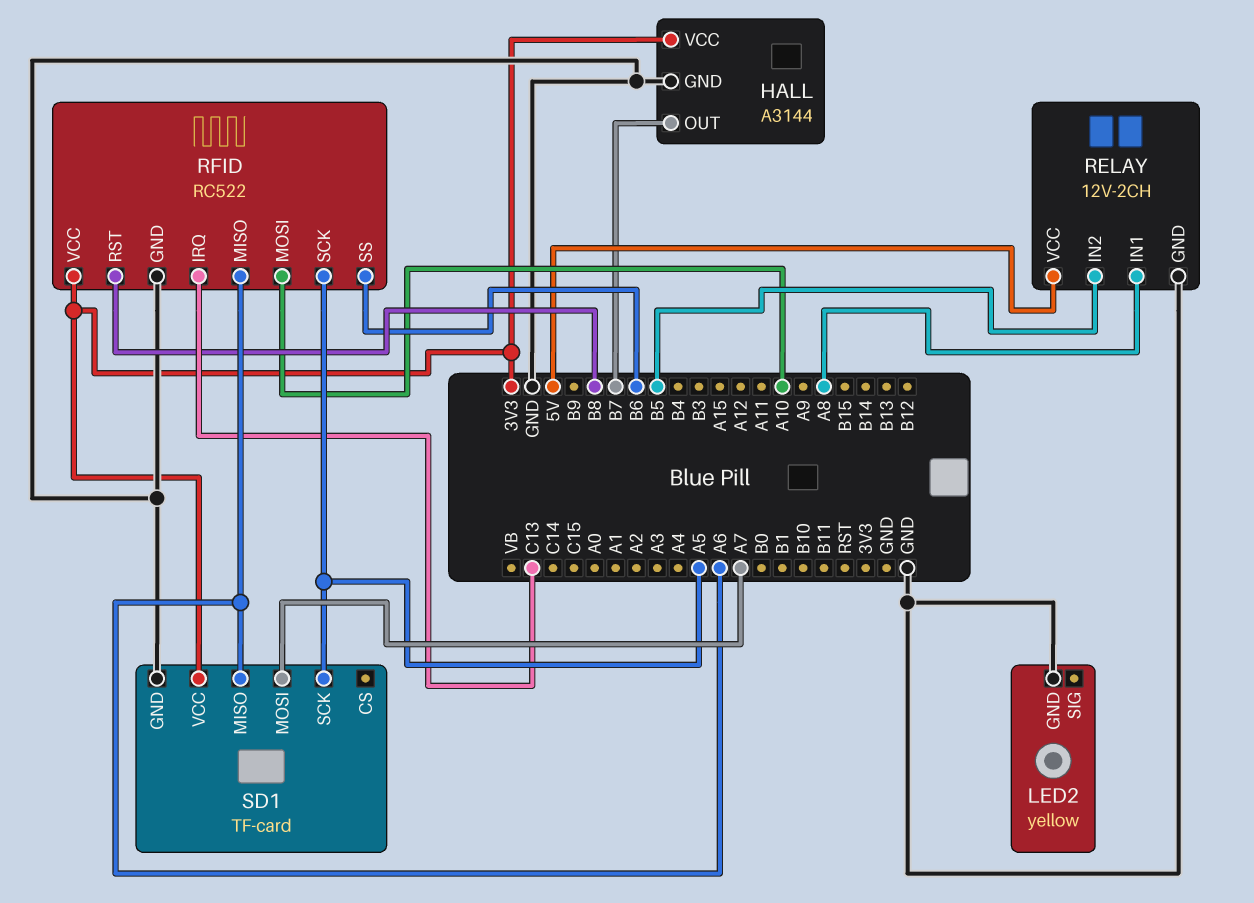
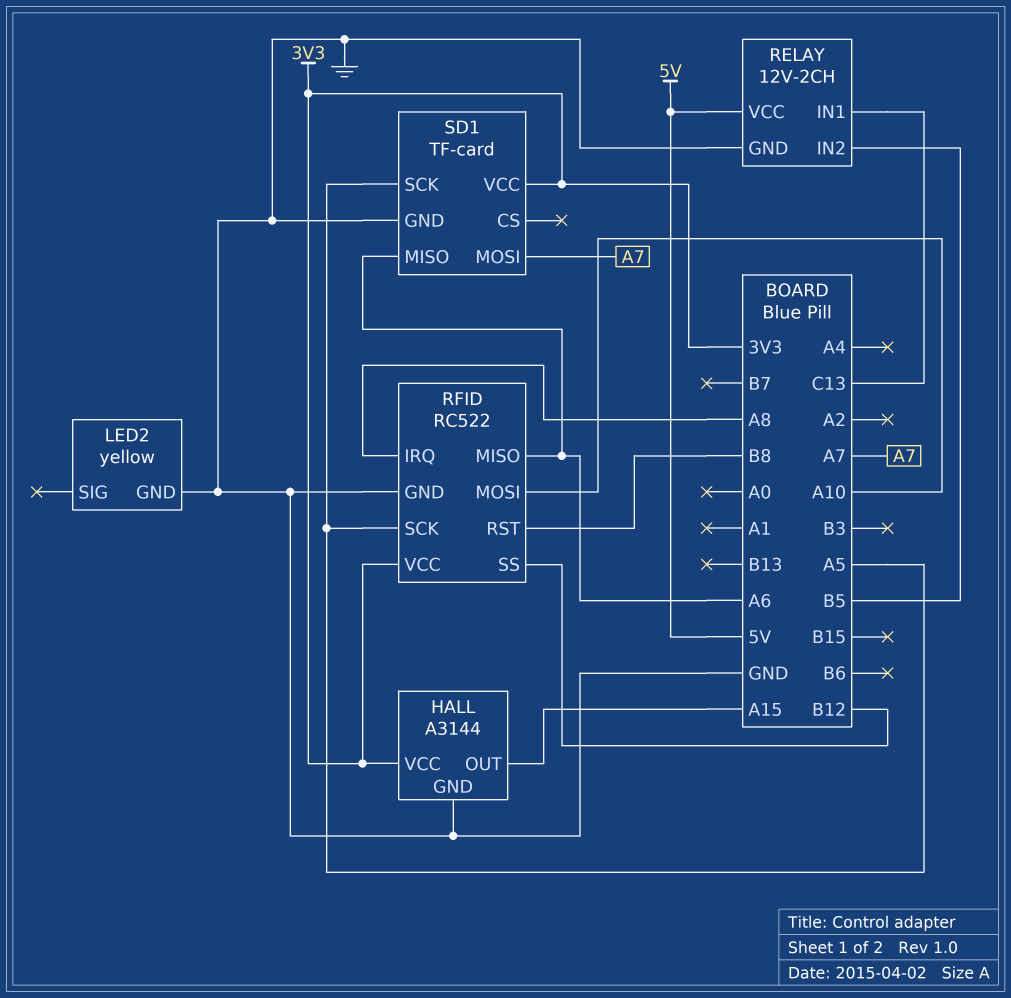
HALL pin OUT: B7 -> A15
RELAY pin IN1: A8 -> C13
RFID pin IRQ: C13 -> A8
RFID pin SS: B6 -> B12

